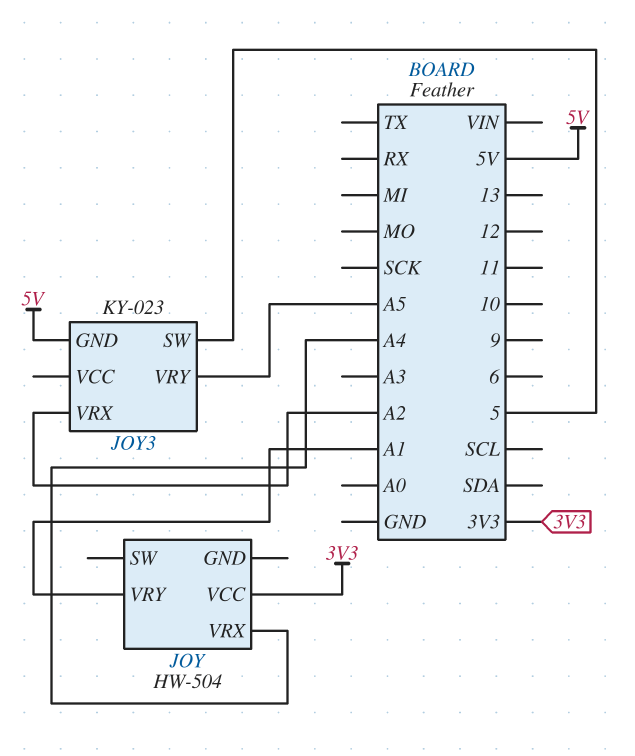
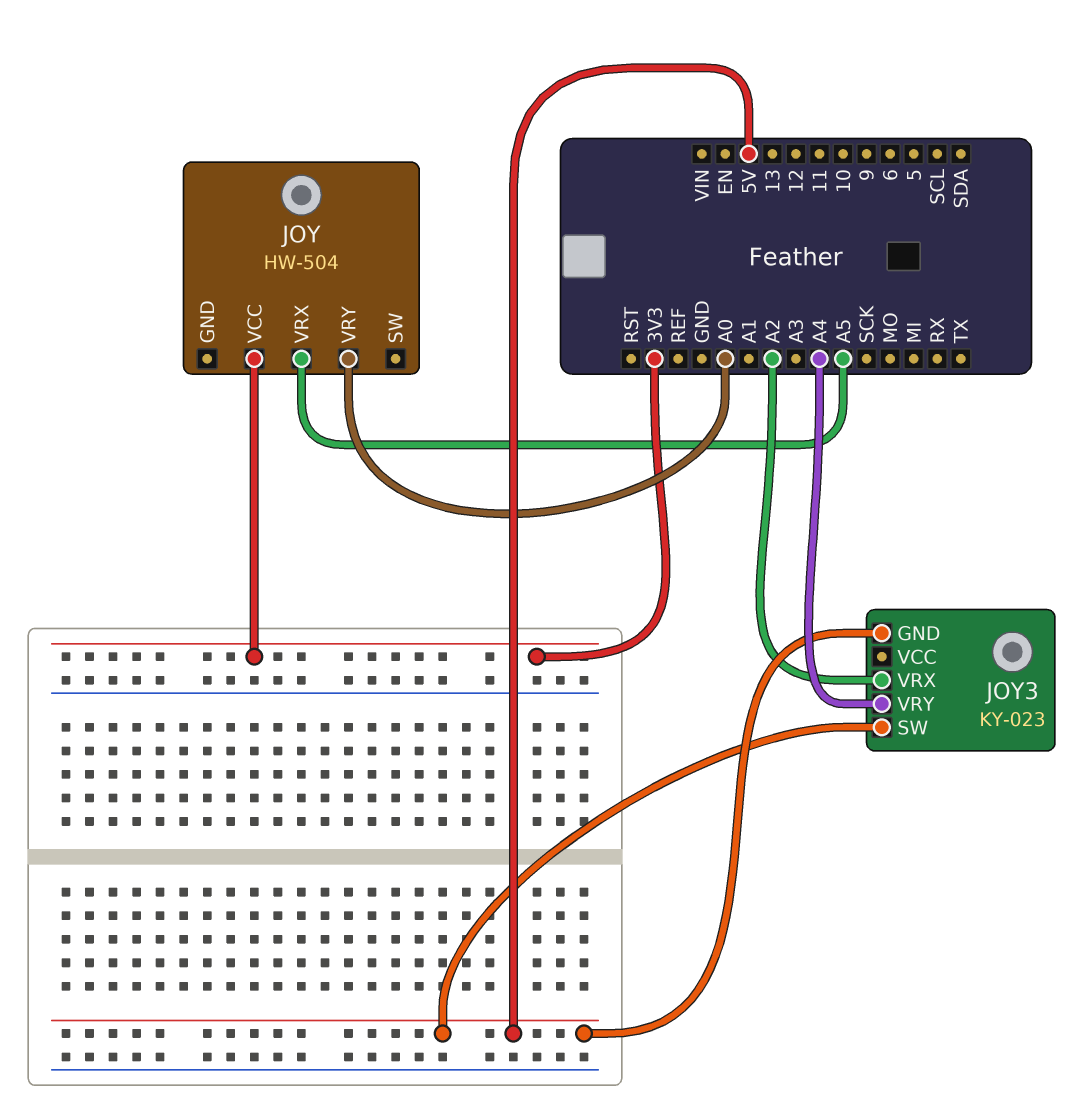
JOY pin VRX: A4 -> A5
JOY pin VRY: A1 -> A0
JOY3 pin SW: 5 -> 5V
JOY3 pin VRY: A5 -> A4

